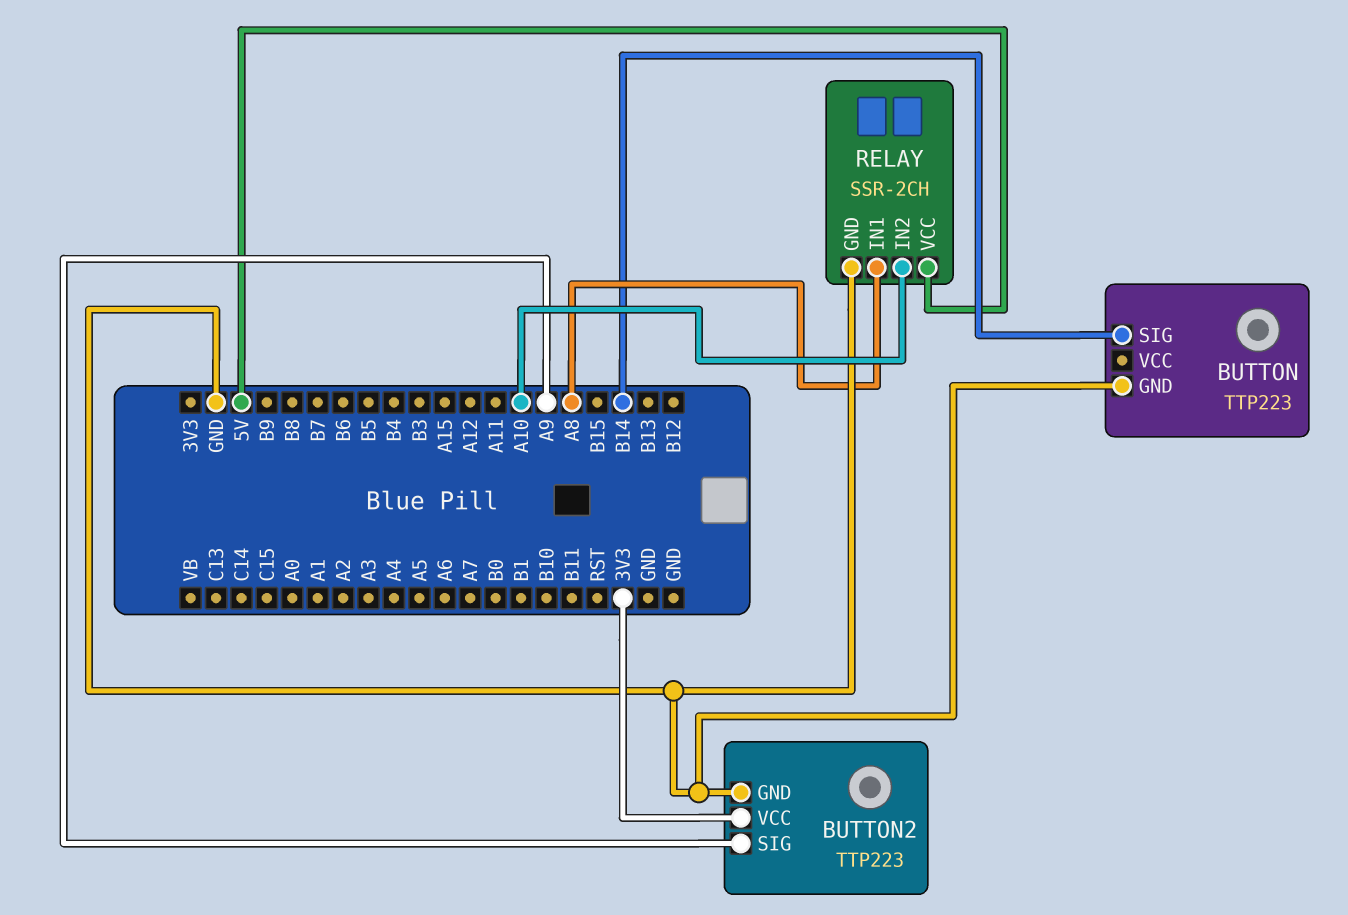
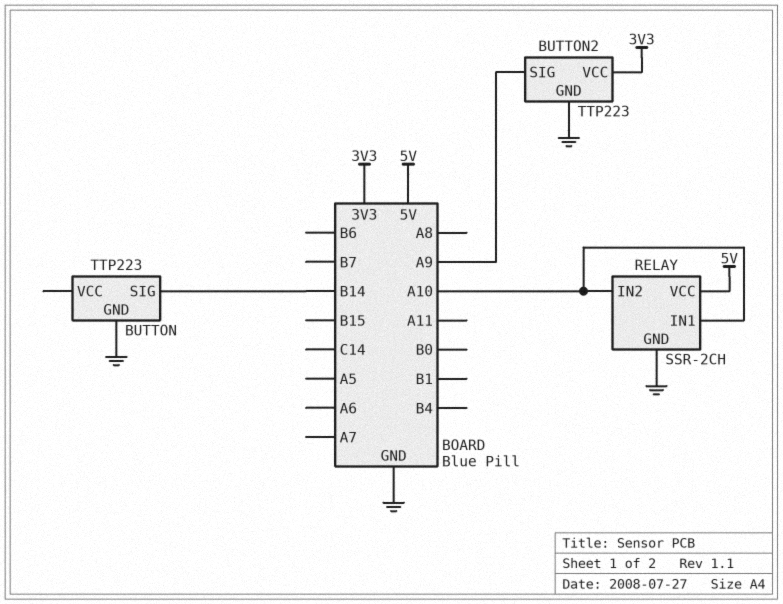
RELAY pin IN1: A8 -> A10

